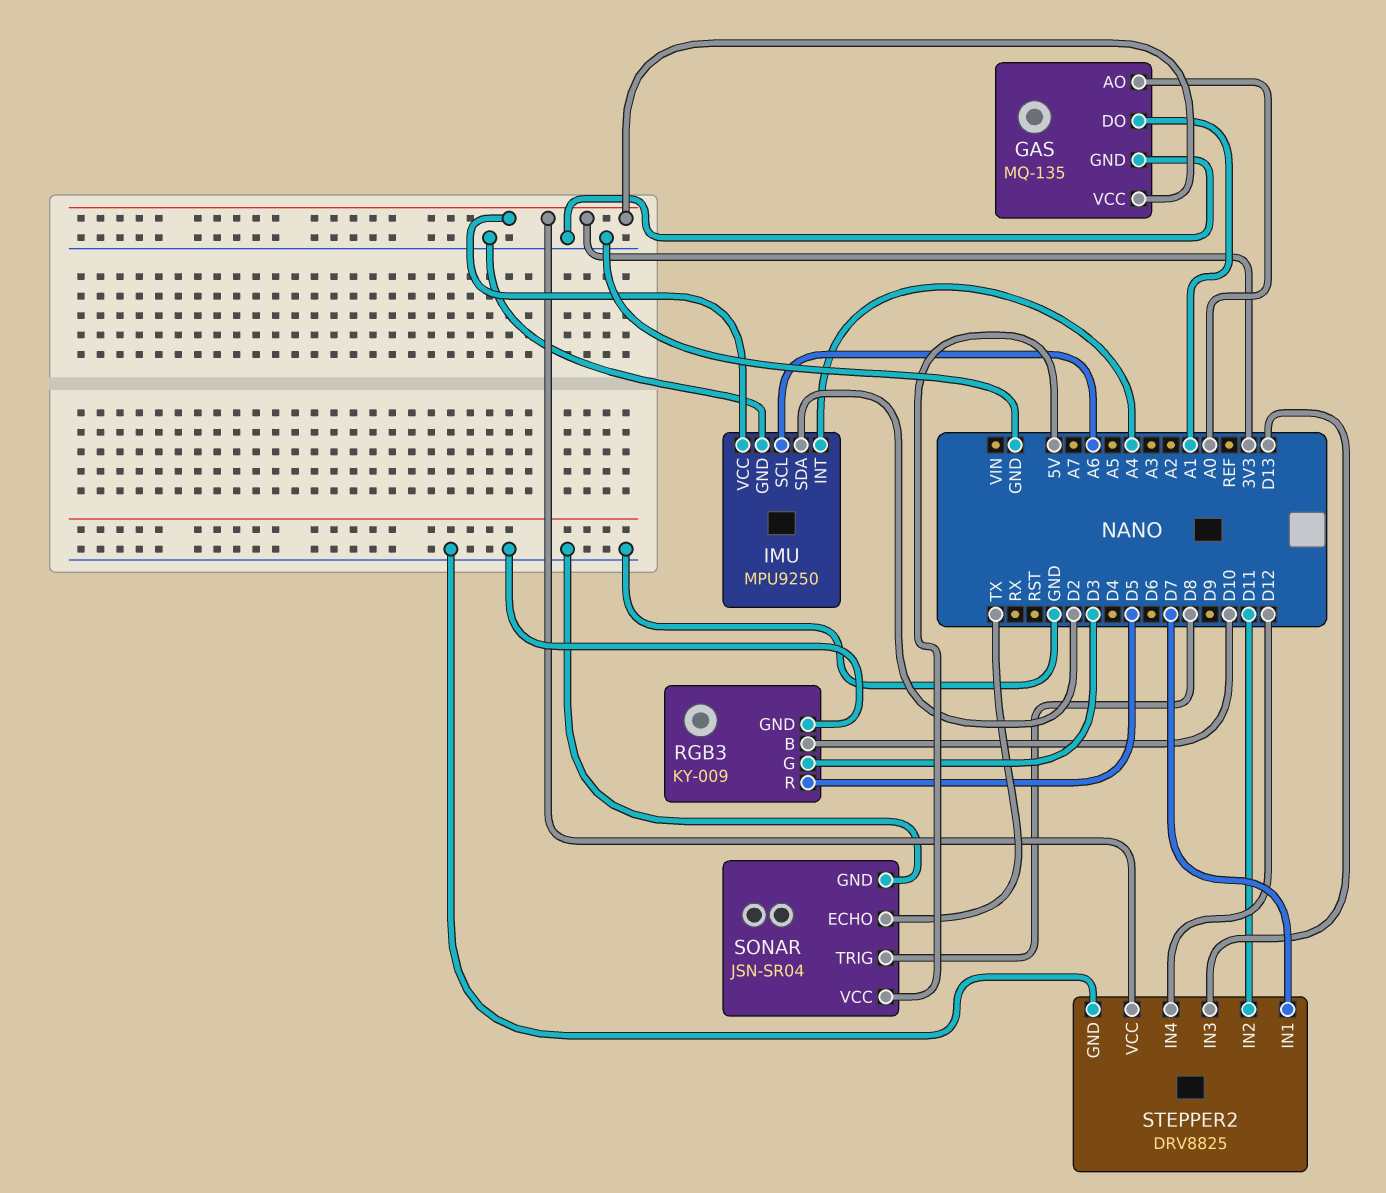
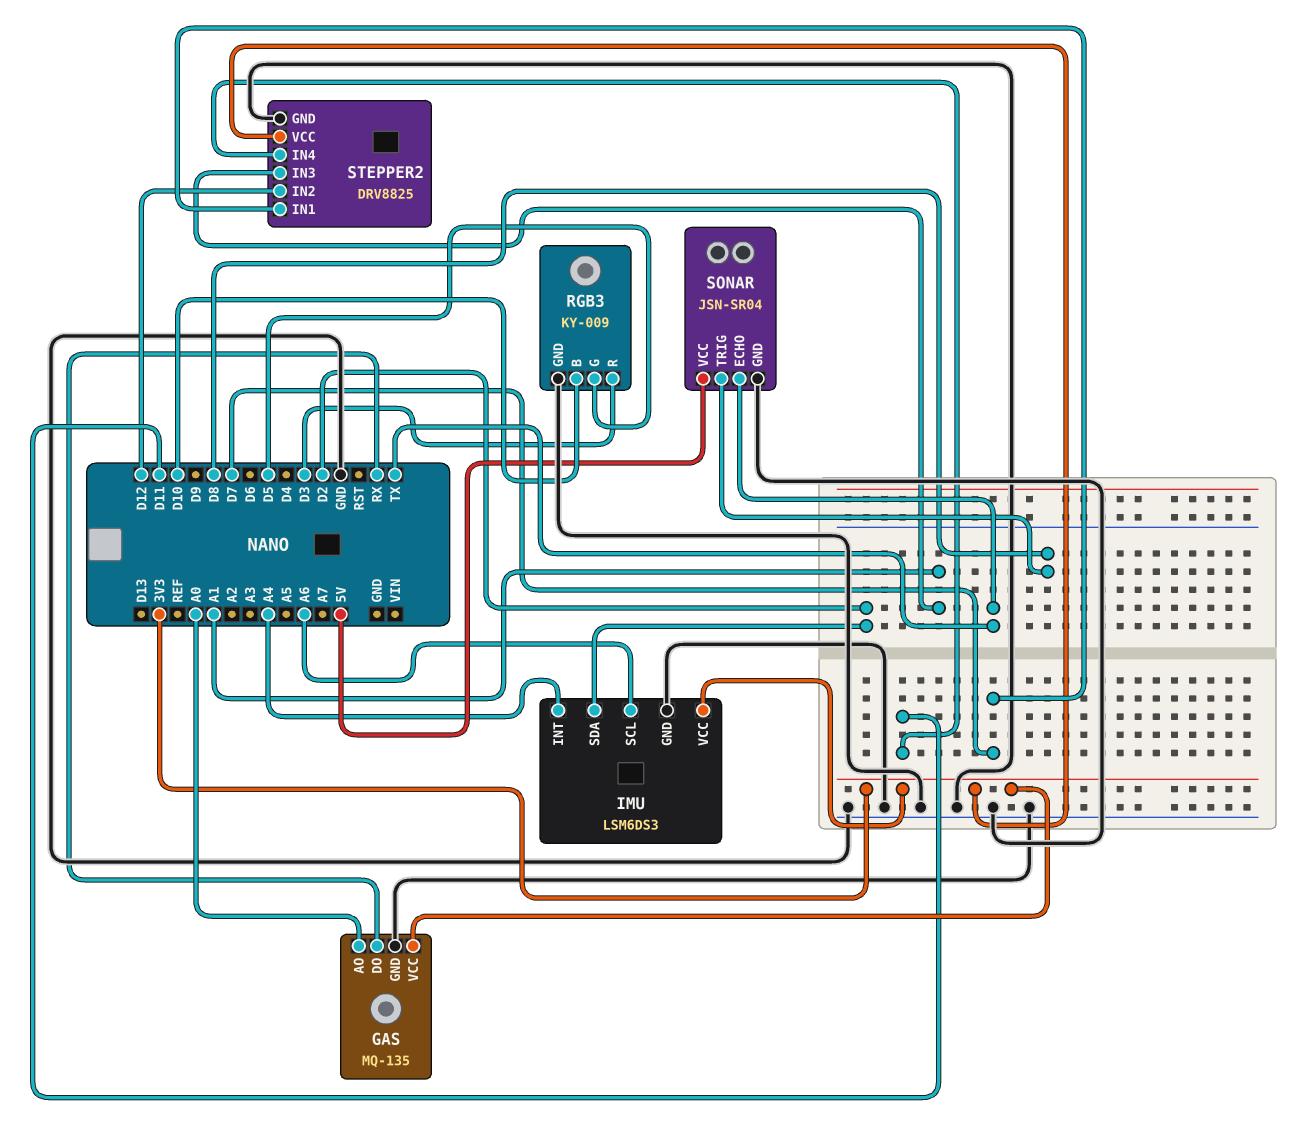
GAS pin DO: A1 -> RX
IMU: MPU9250 -> LSM6DS3
RGB3 pin G: D3 -> D5
RGB3 pin R: D5 -> D3
STEPPER2 pin IN2: D11 -> D12
STEPPER2 pin IN3: D13 -> A1
STEPPER2 pin IN4: D12 -> D11

